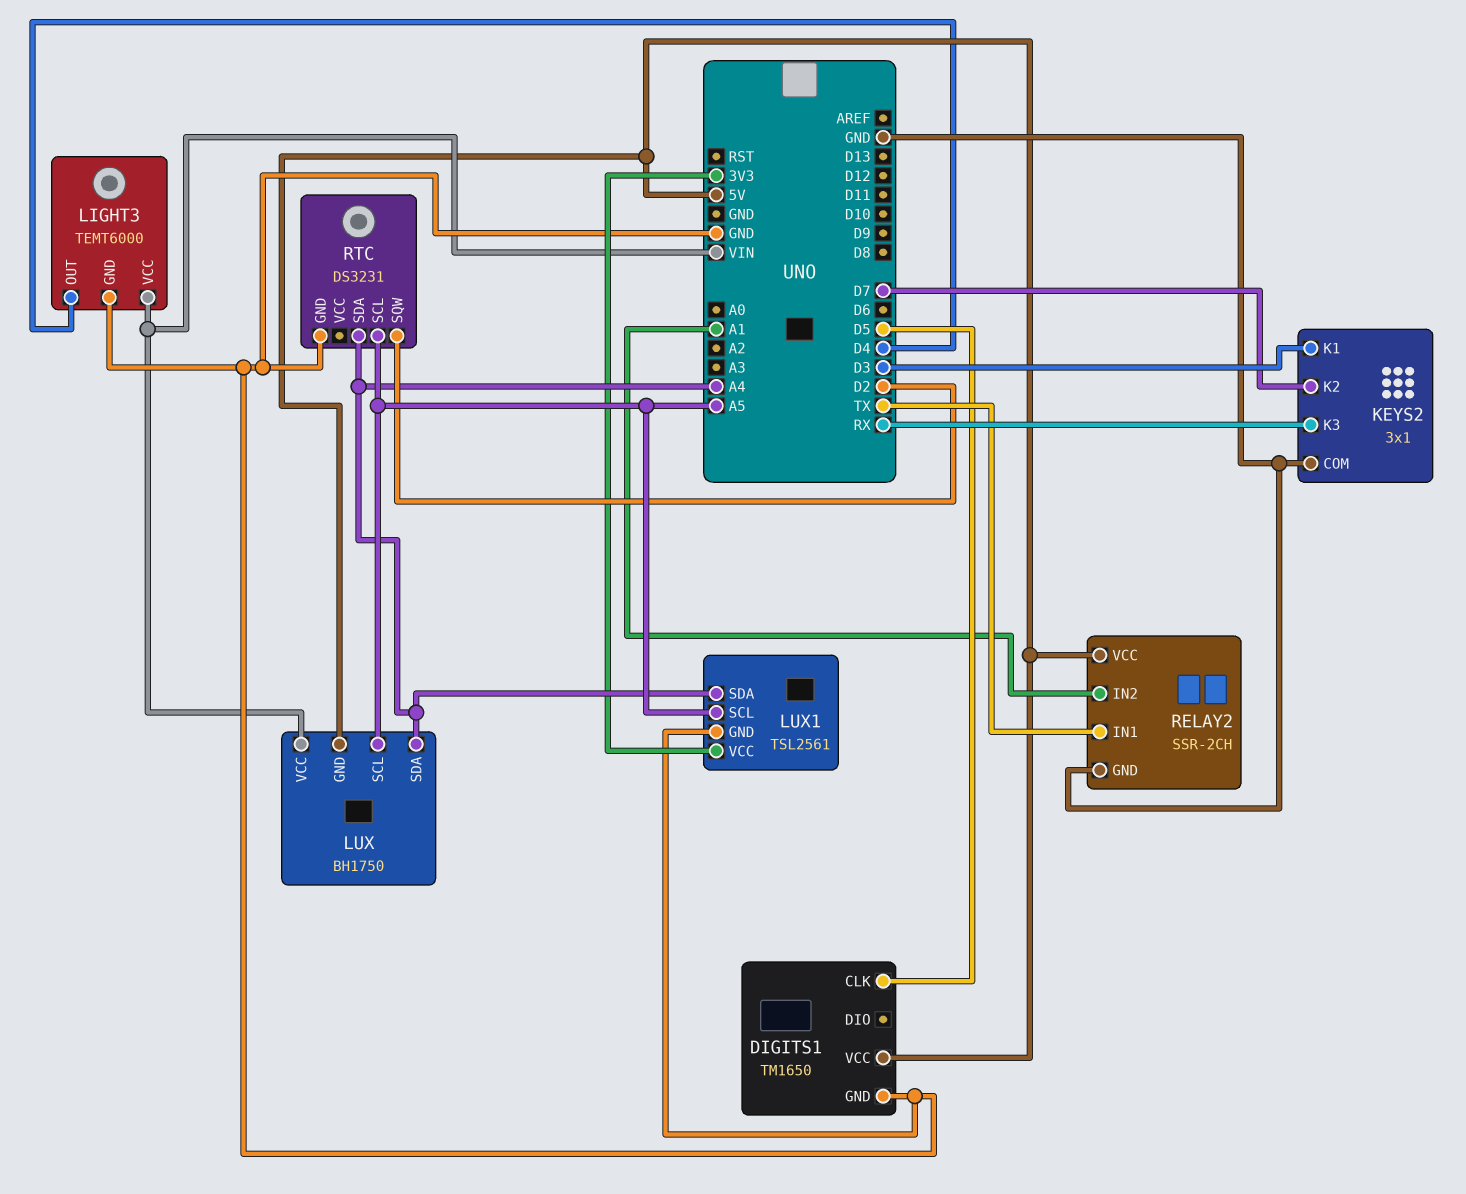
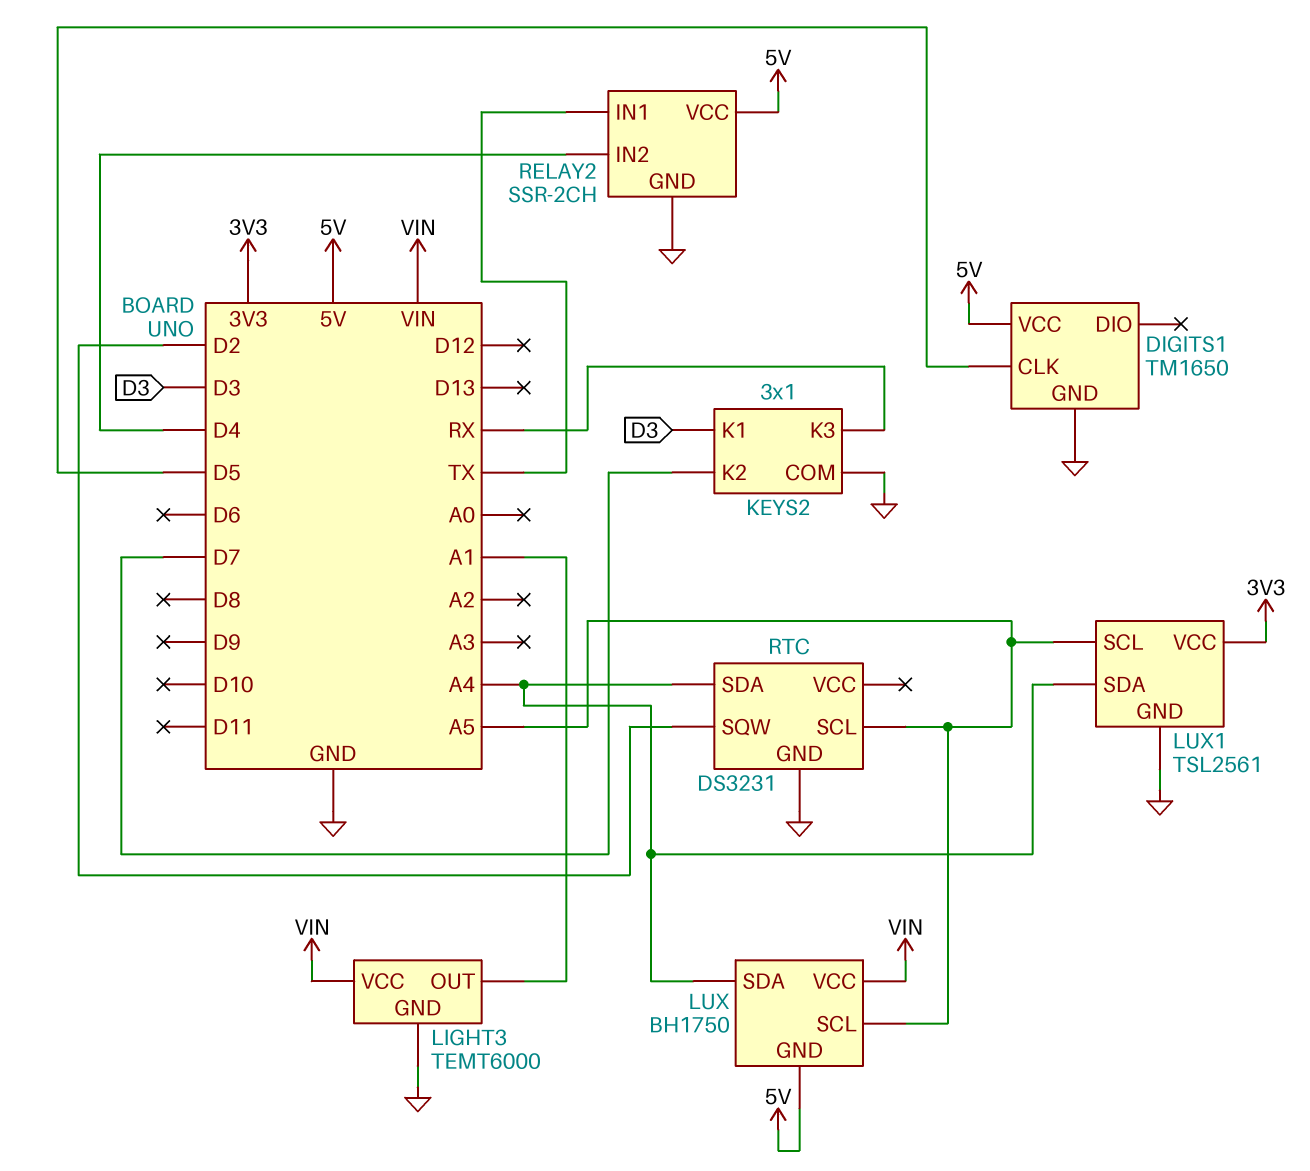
LIGHT3 pin OUT: D4 -> A1
RELAY2 pin IN2: A1 -> D4

